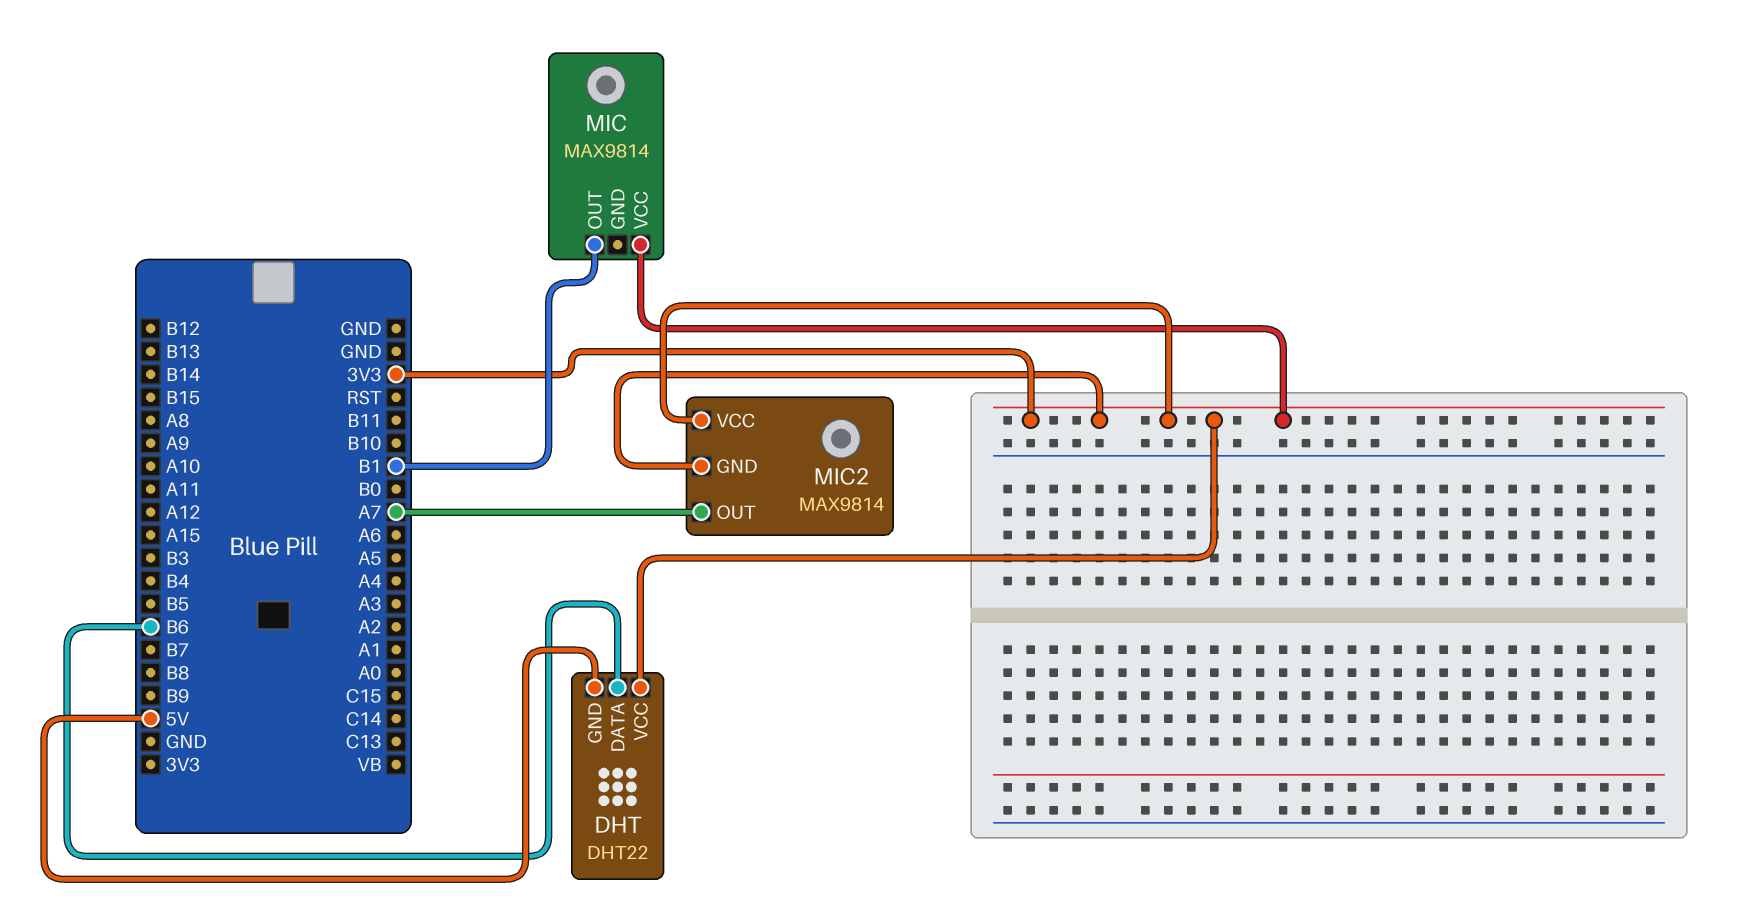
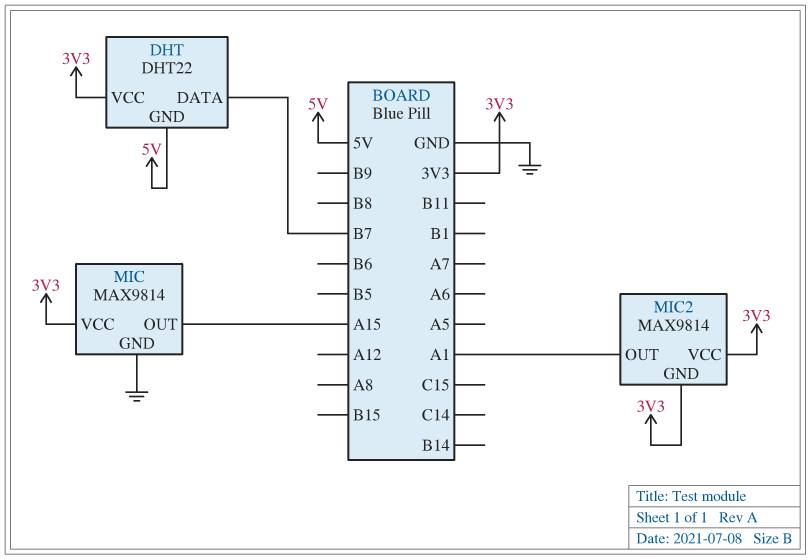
DHT pin DATA: B6 -> B7
MIC pin GND: none -> GND
MIC pin OUT: B1 -> A15
MIC2 pin OUT: A7 -> A1

